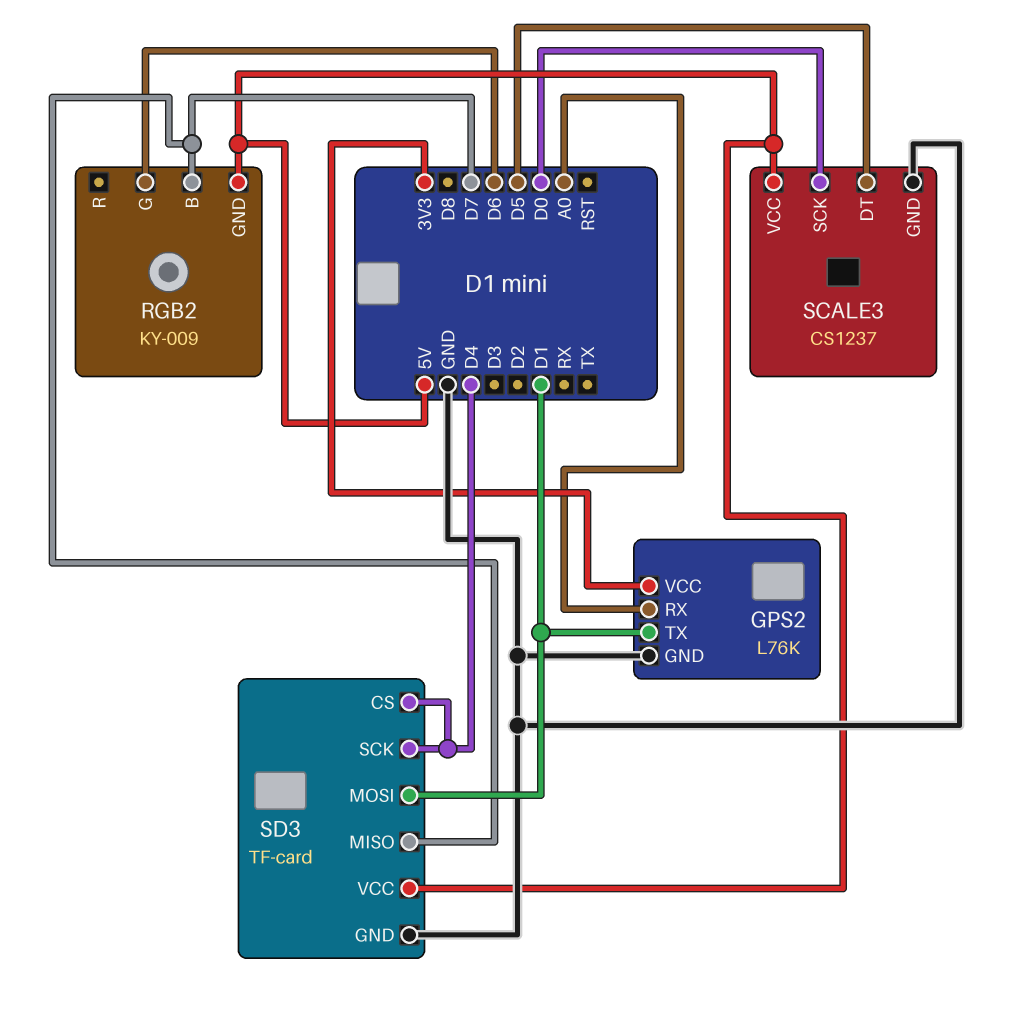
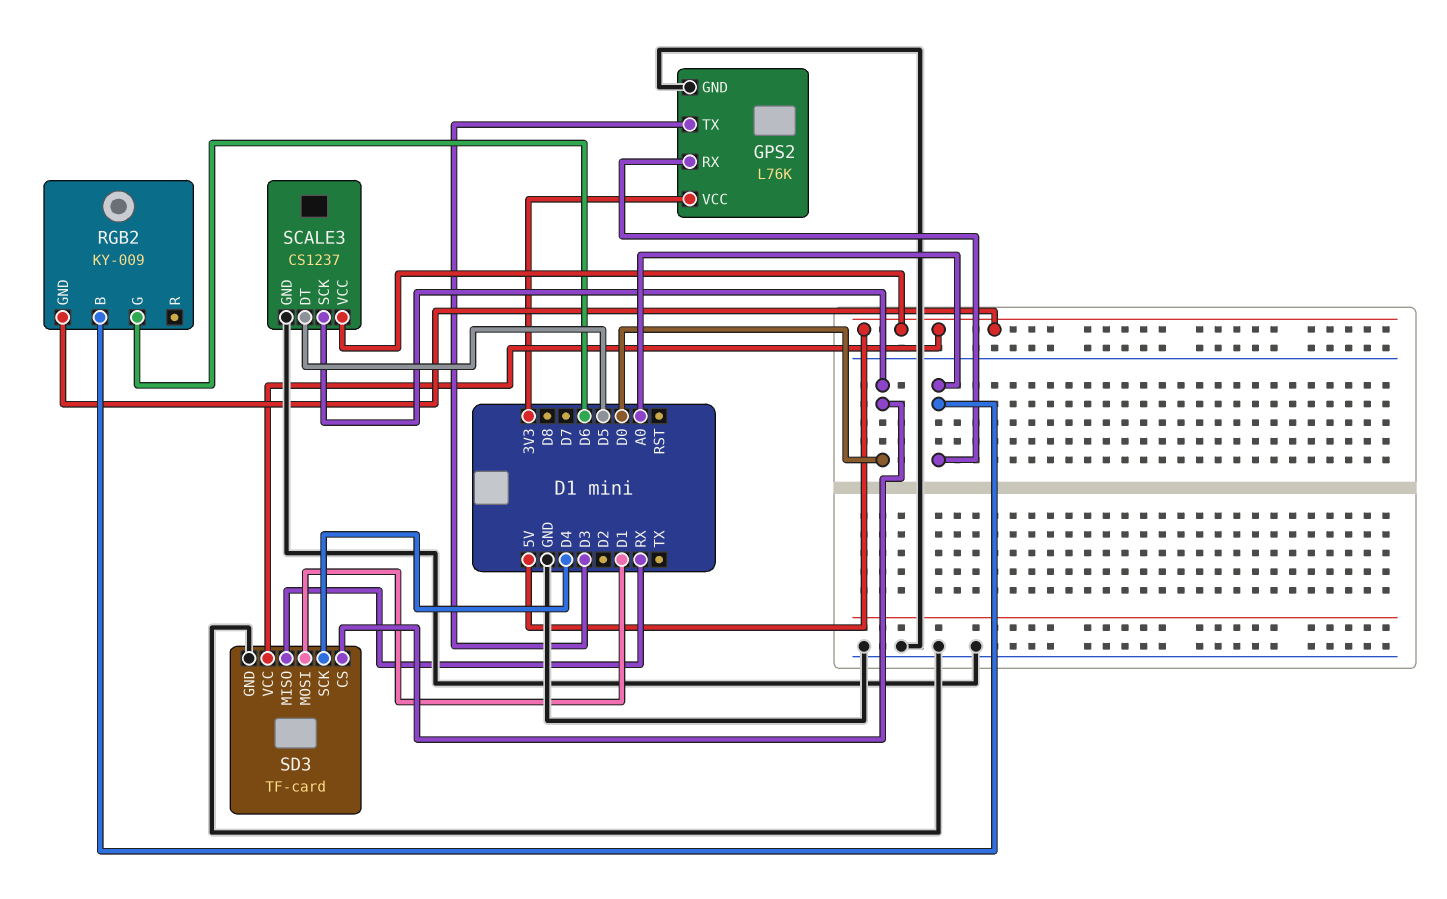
GPS2 pin TX: D1 -> D3
RGB2 pin B: D7 -> A0
SD3 pin CS: D4 -> D0
SD3 pin MISO: D7 -> RX

